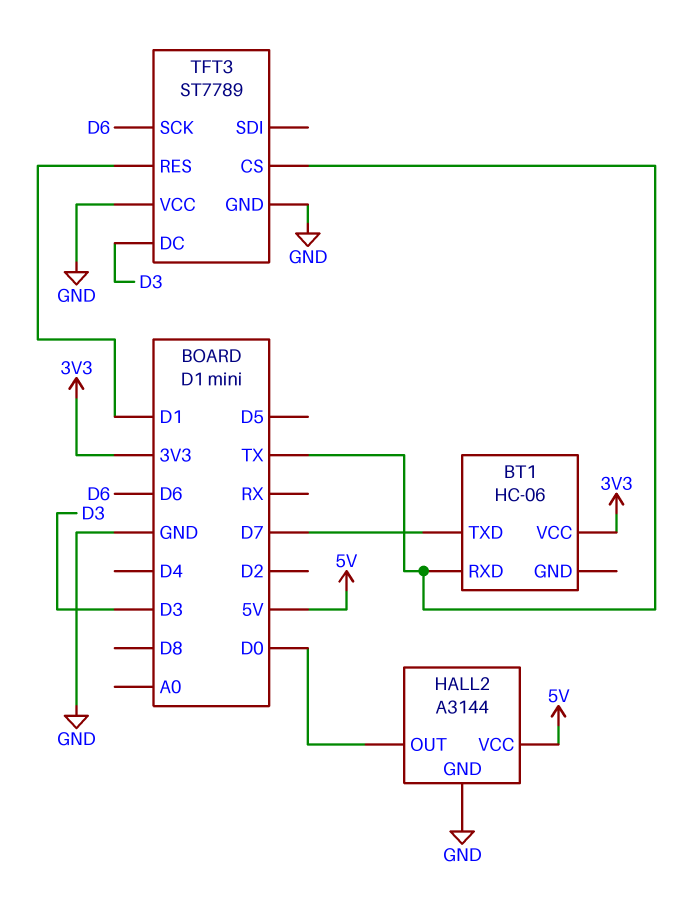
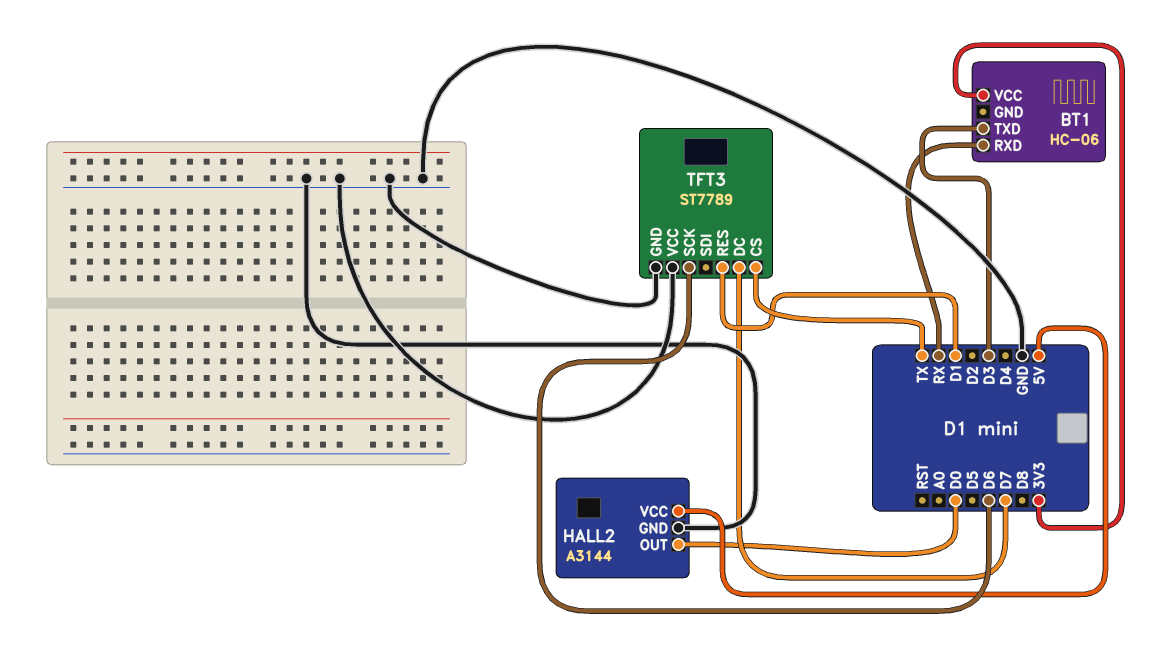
BT1 pin RXD: TX -> RX
BT1 pin TXD: D7 -> D3
TFT3 pin DC: D3 -> D7

